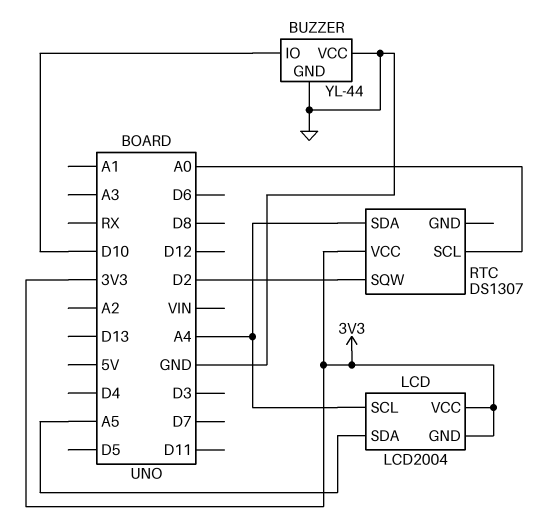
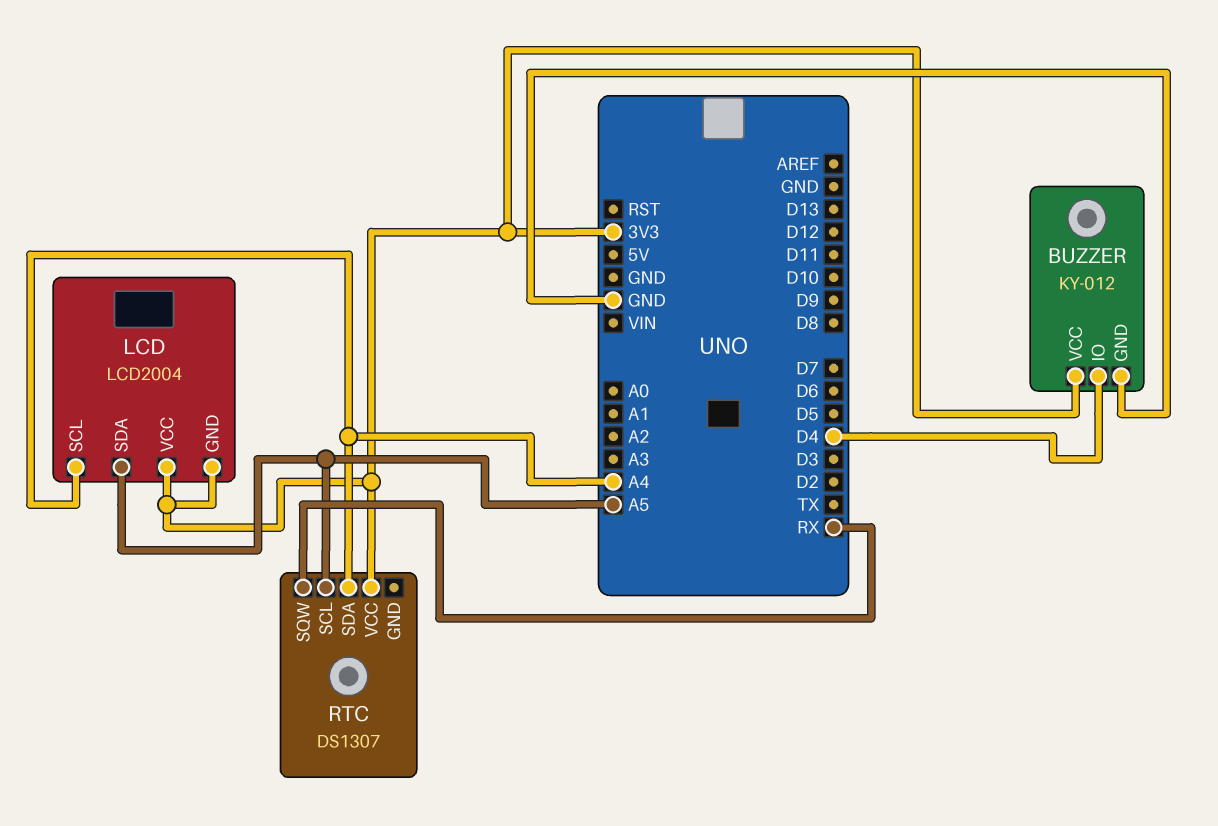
BUZZER: YL-44 -> KY-012
BUZZER pin IO: D10 -> D4
BUZZER pin VCC: GND -> 3V3
RTC pin SCL: A0 -> A5
RTC pin SQW: D2 -> RX

